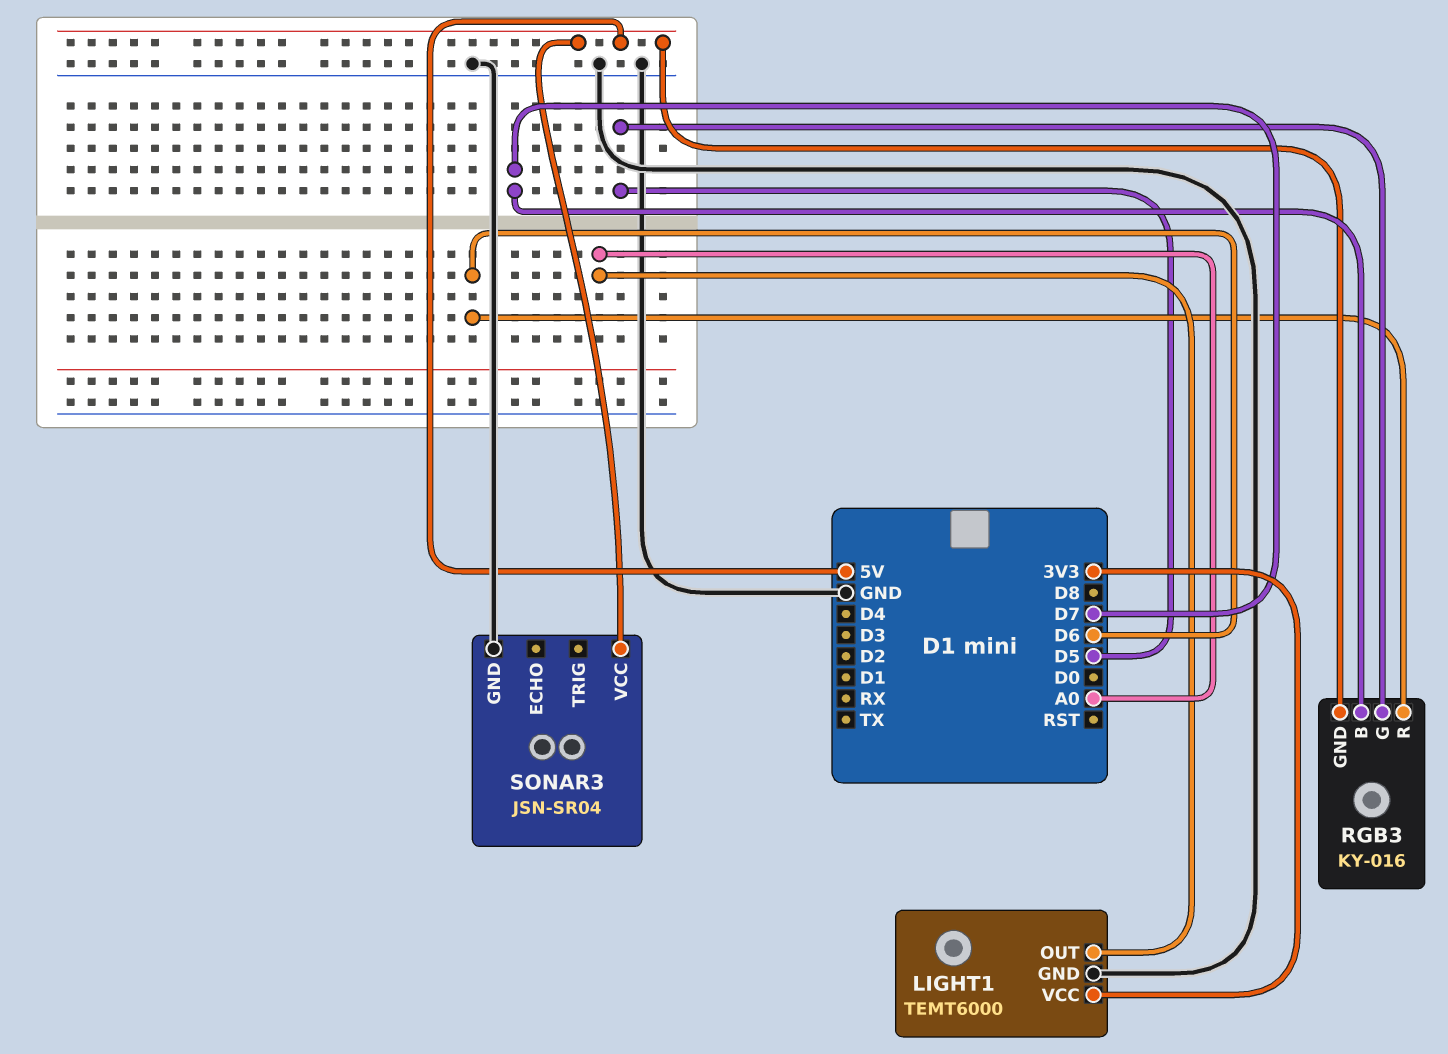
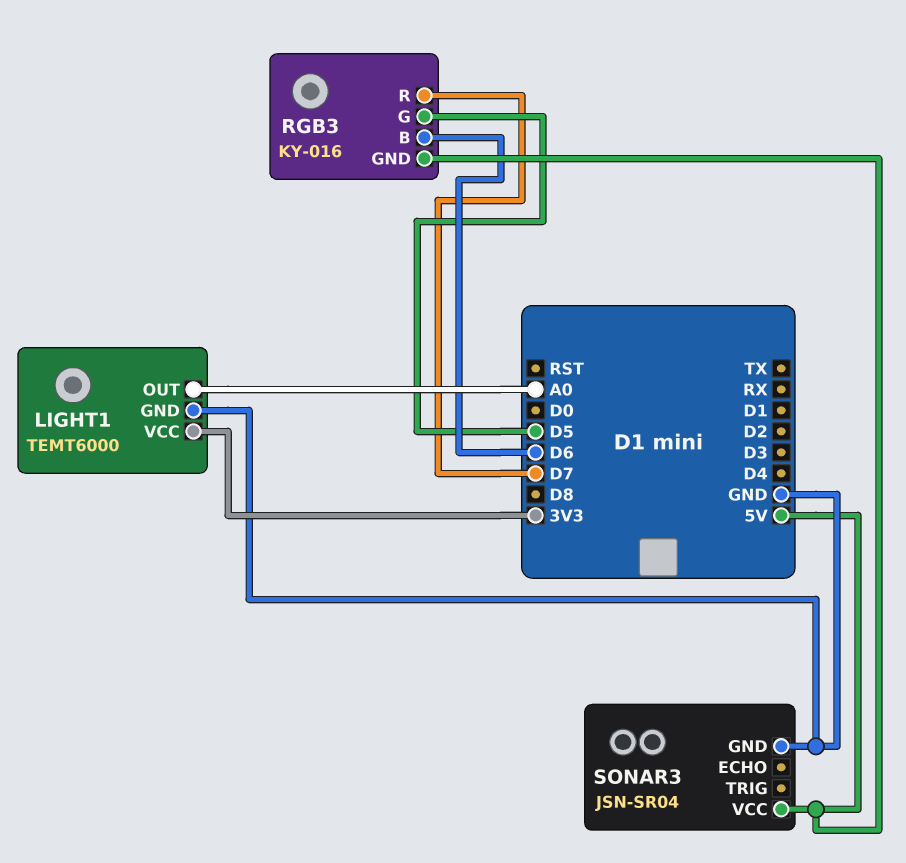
RGB3 pin B: D7 -> D6
RGB3 pin R: D6 -> D7

